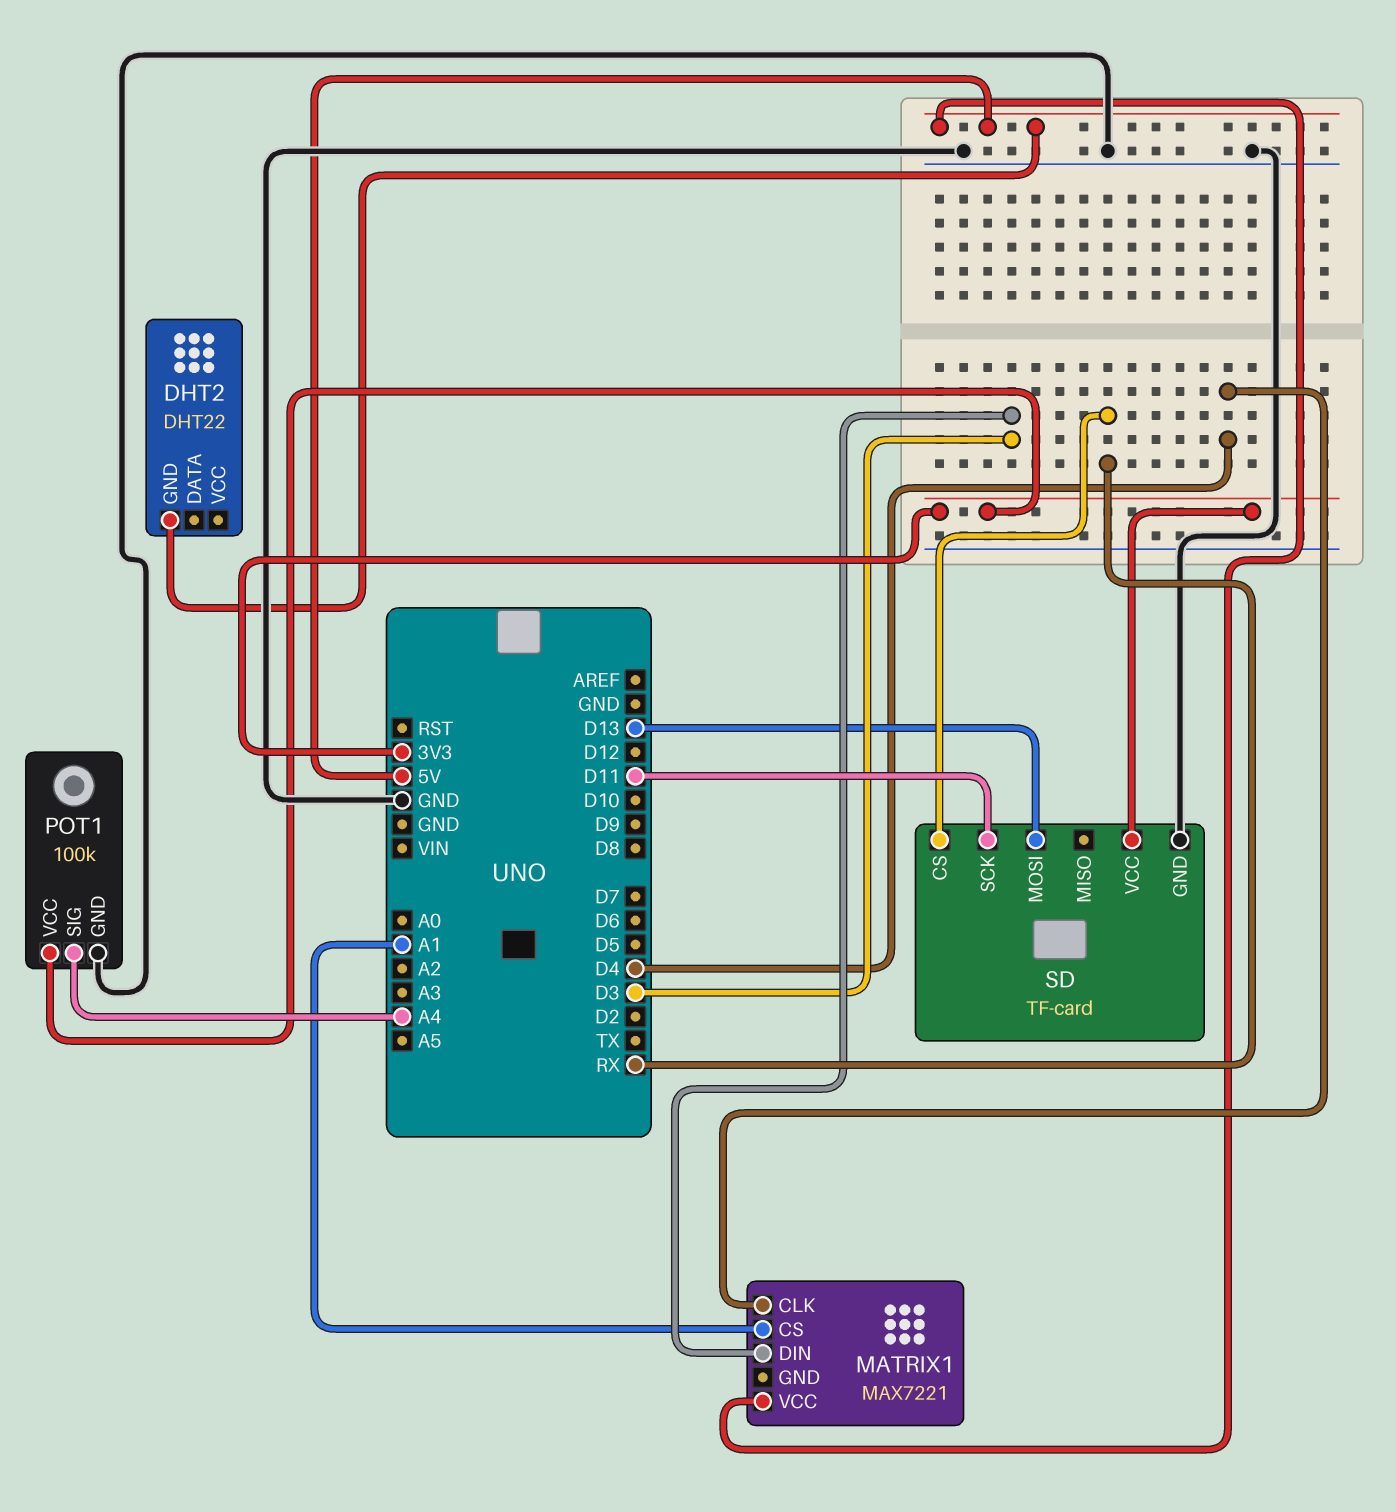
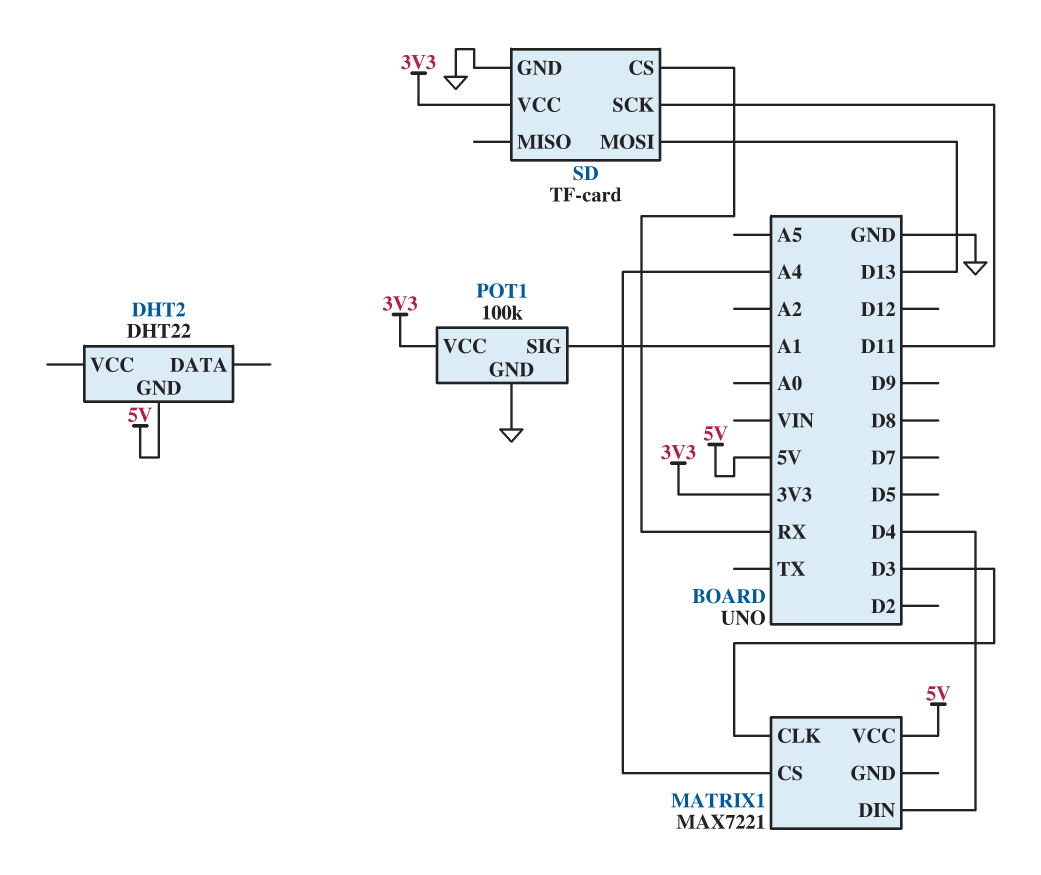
MATRIX1 pin CLK: D4 -> D3
MATRIX1 pin CS: A1 -> A4
MATRIX1 pin DIN: D3 -> D4
POT1 pin SIG: A4 -> A1

